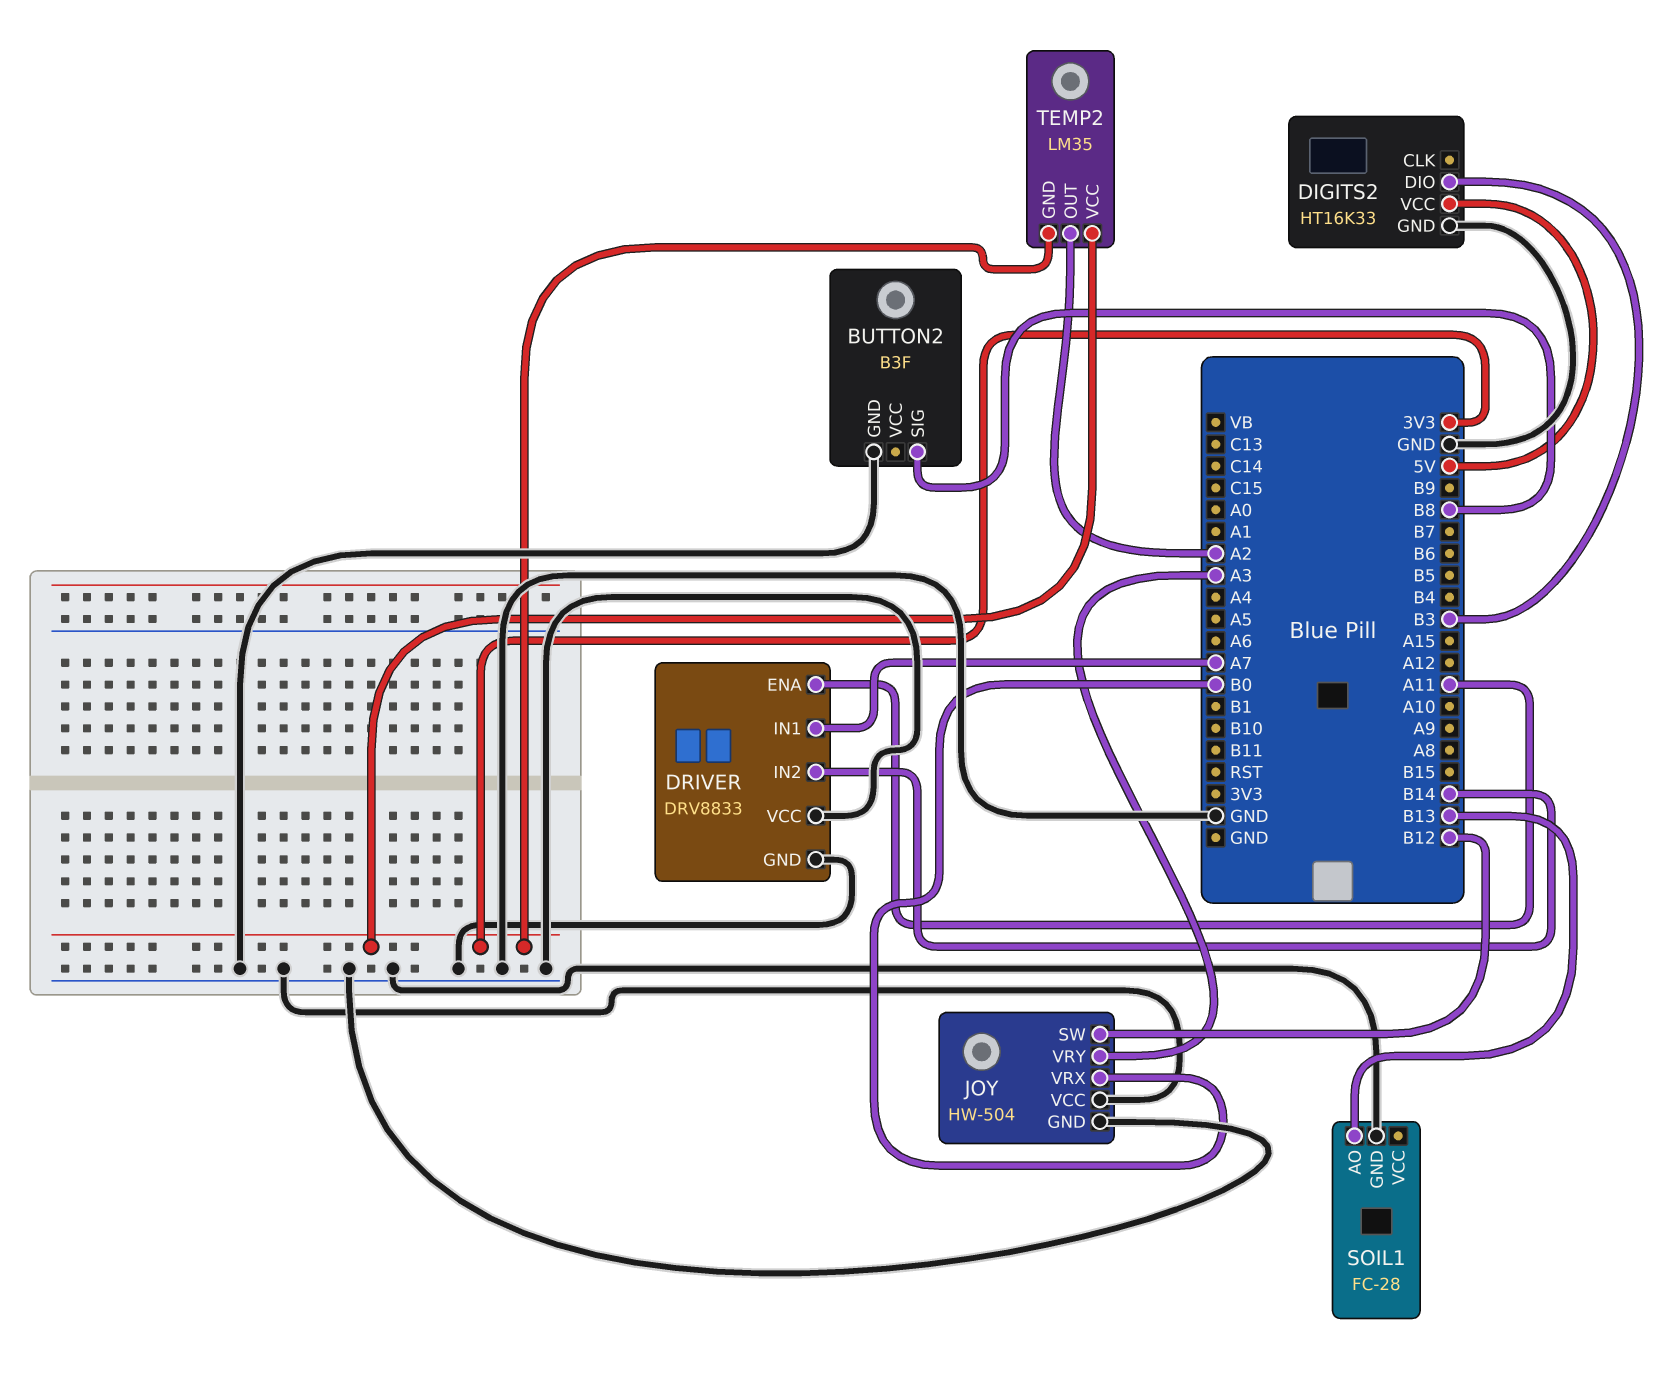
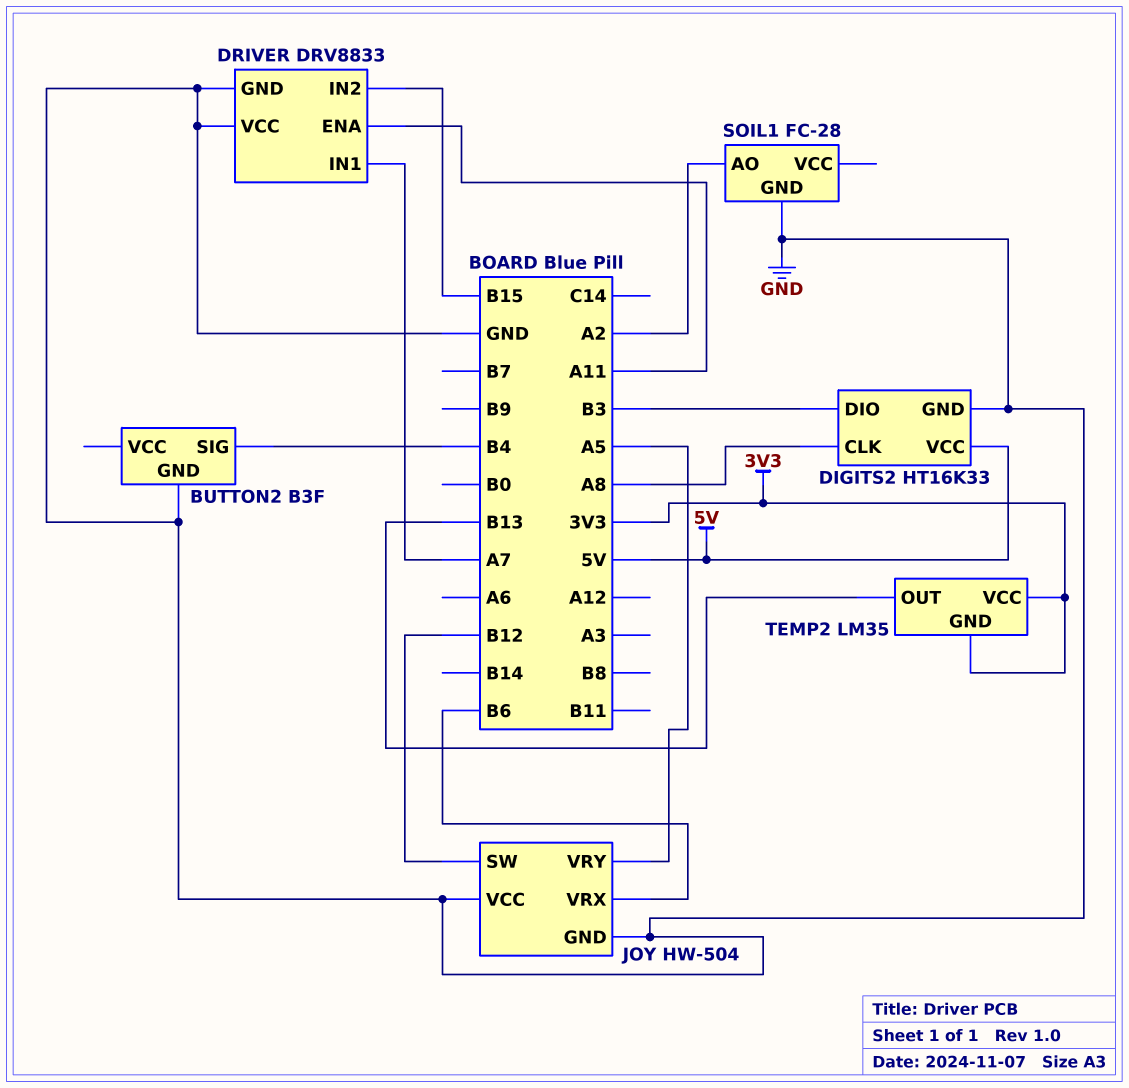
BUTTON2 pin SIG: B8 -> B4
DIGITS2 pin CLK: none -> A8
DRIVER pin IN2: B14 -> B15
JOY pin VRX: B0 -> B6
JOY pin VRY: A3 -> A5
SOIL1 pin AO: B13 -> A2
TEMP2 pin OUT: A2 -> B13

